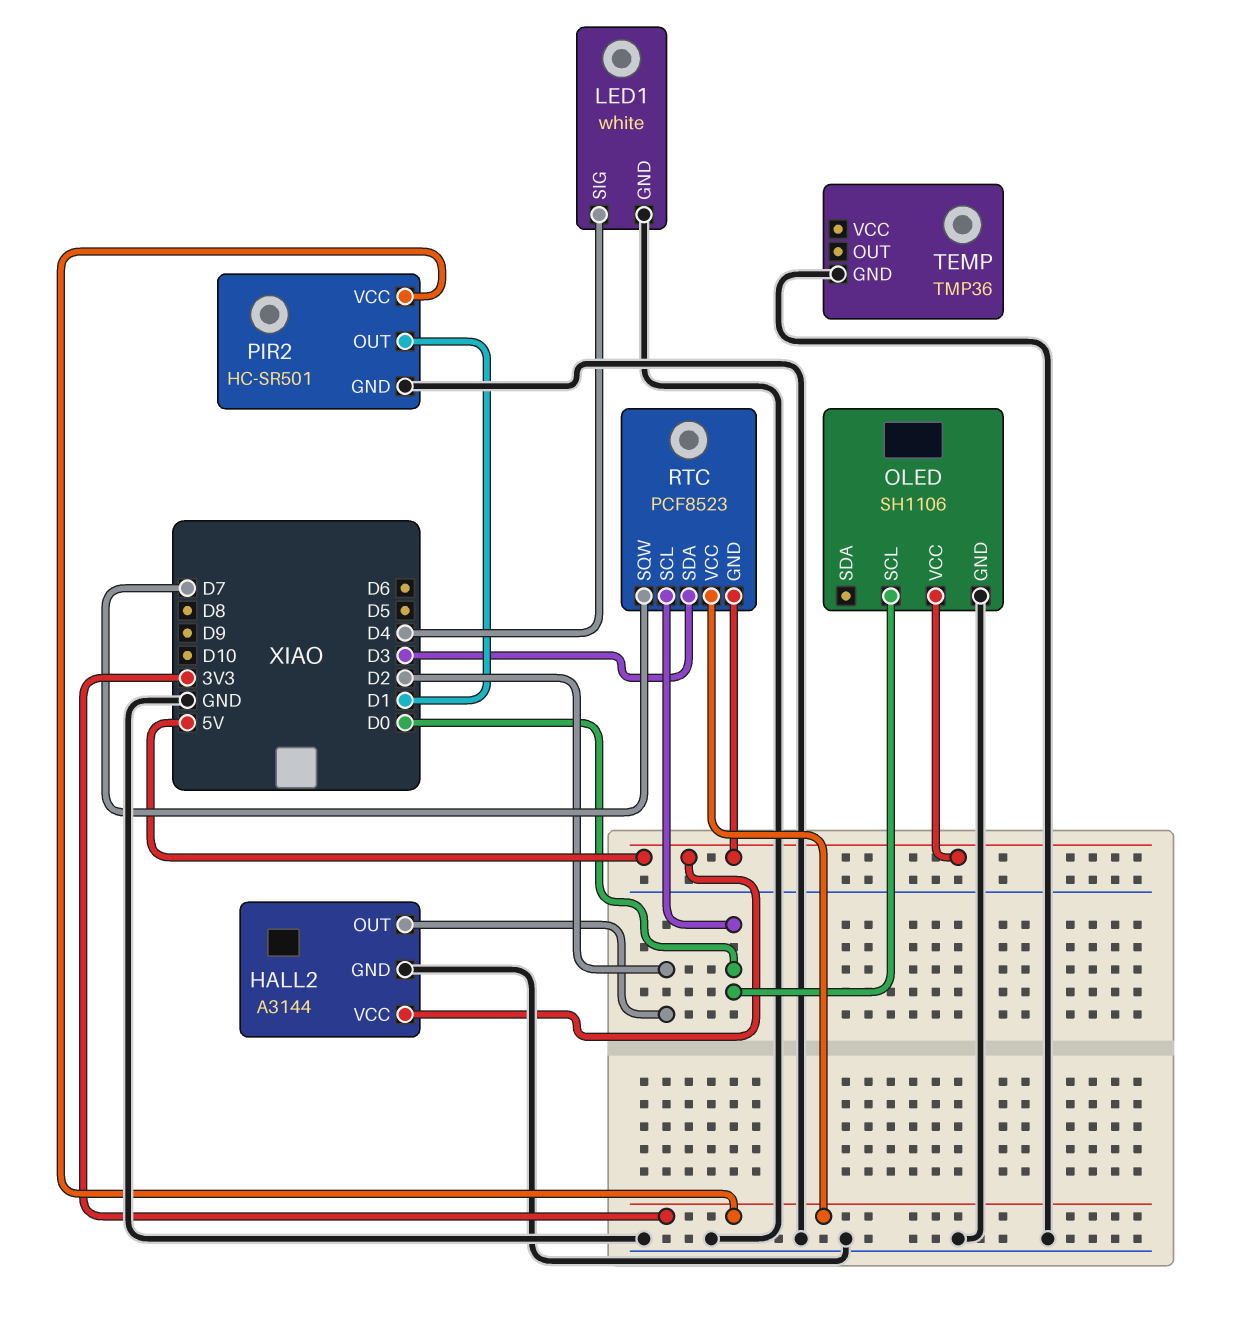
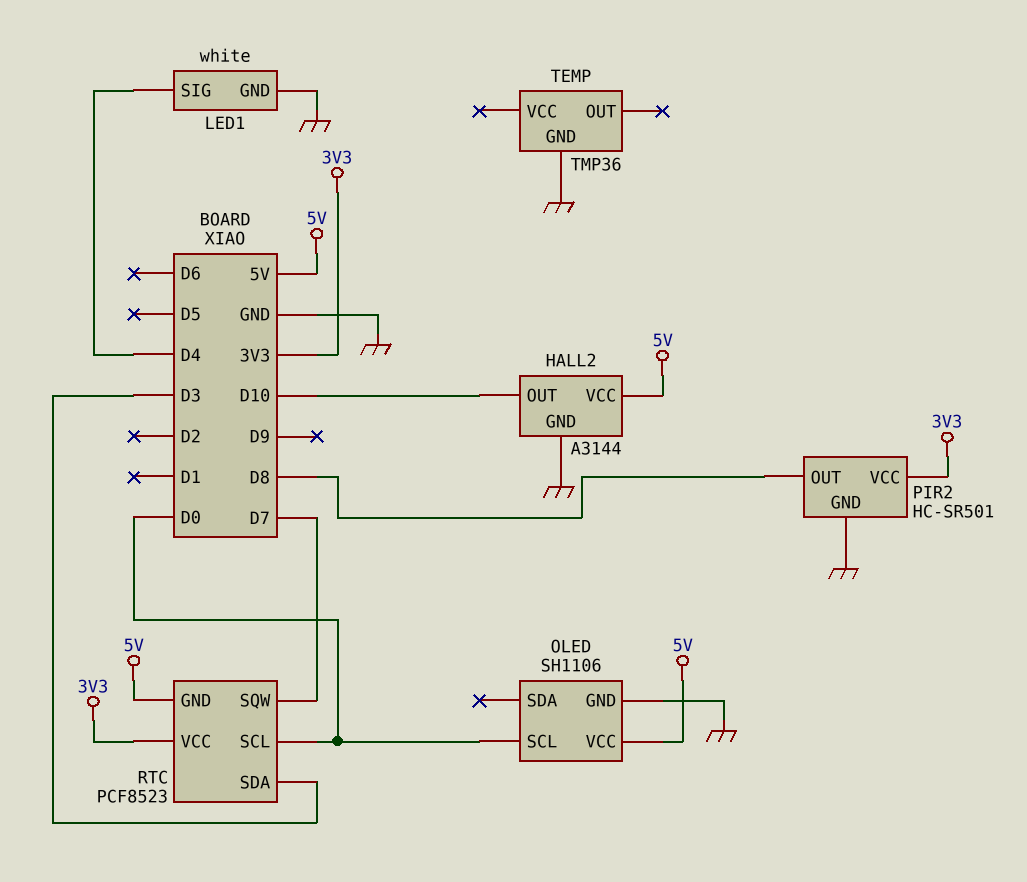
HALL2 pin OUT: D2 -> D10
PIR2 pin OUT: D1 -> D8

